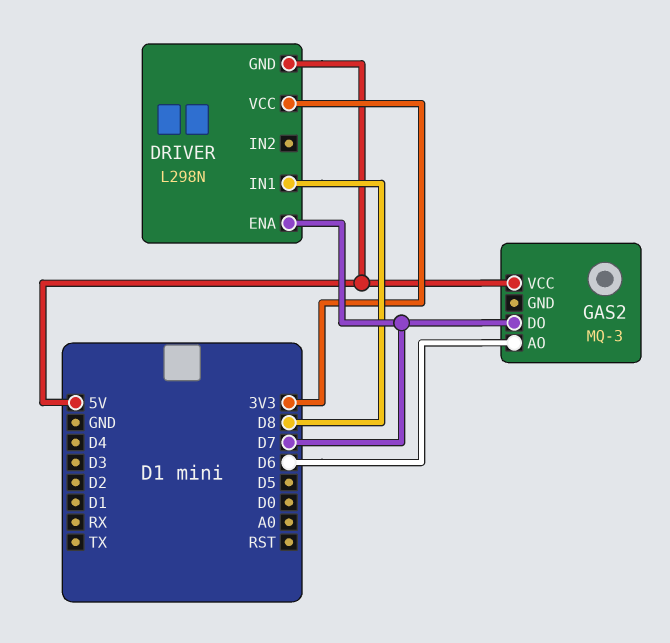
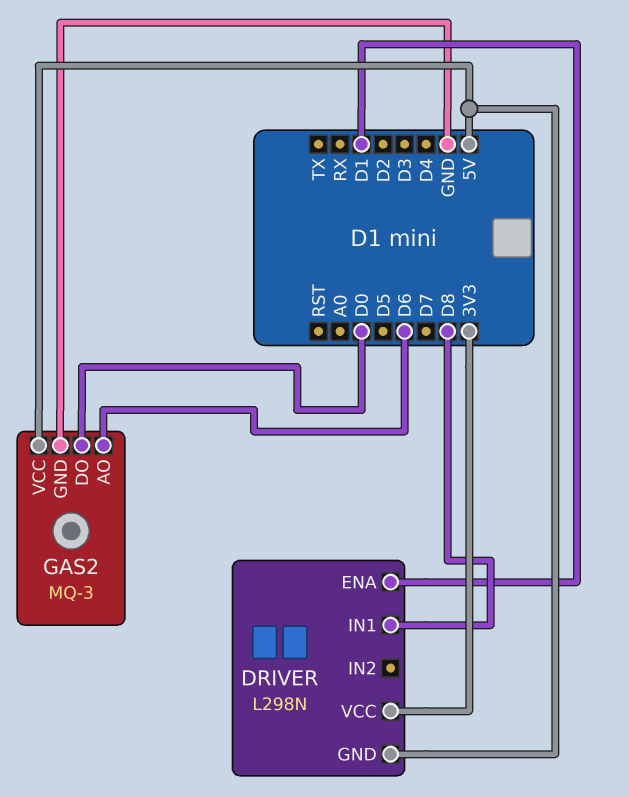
DRIVER pin ENA: D7 -> D1
GAS2 pin DO: D7 -> D0
GAS2 pin GND: none -> GND

